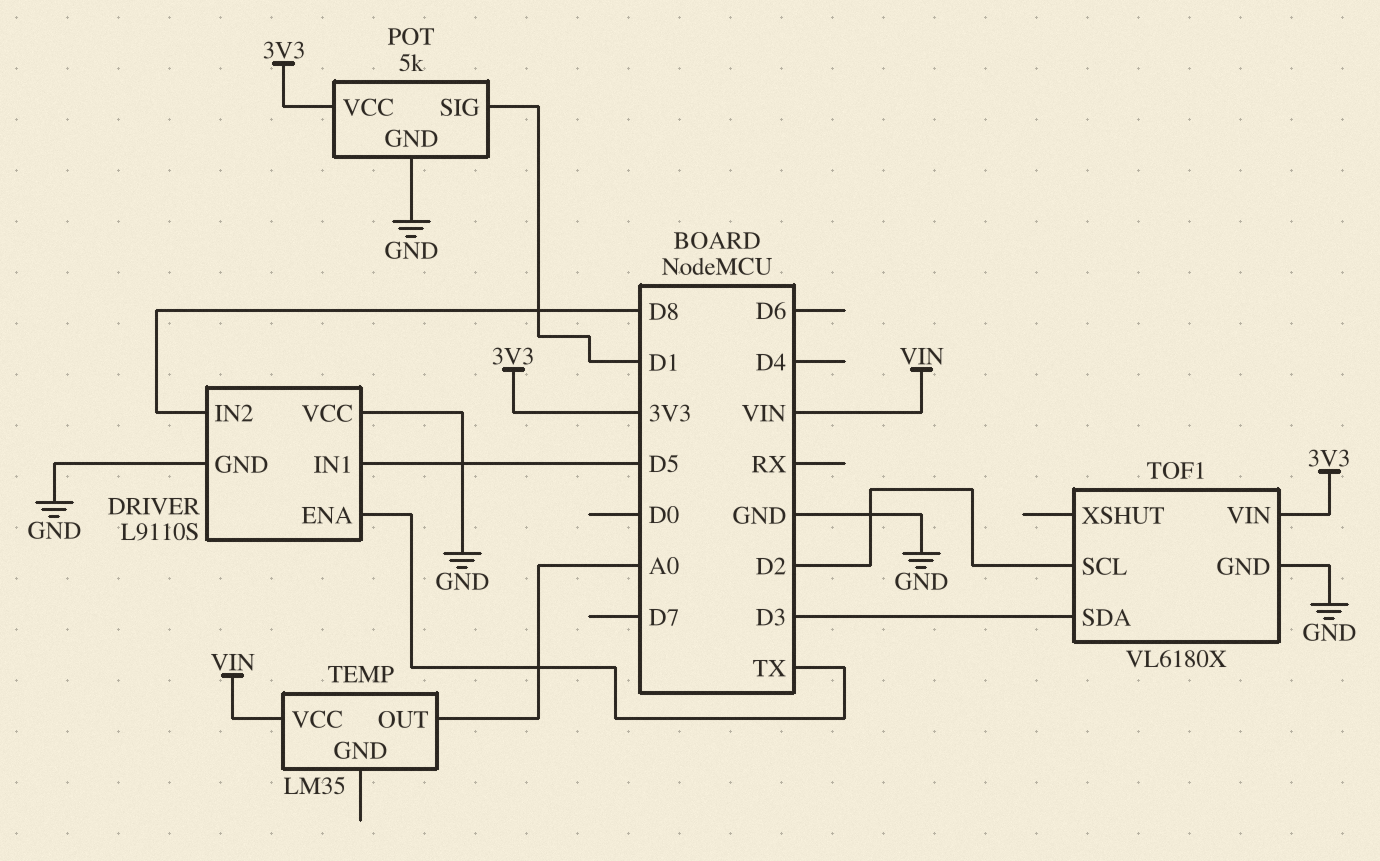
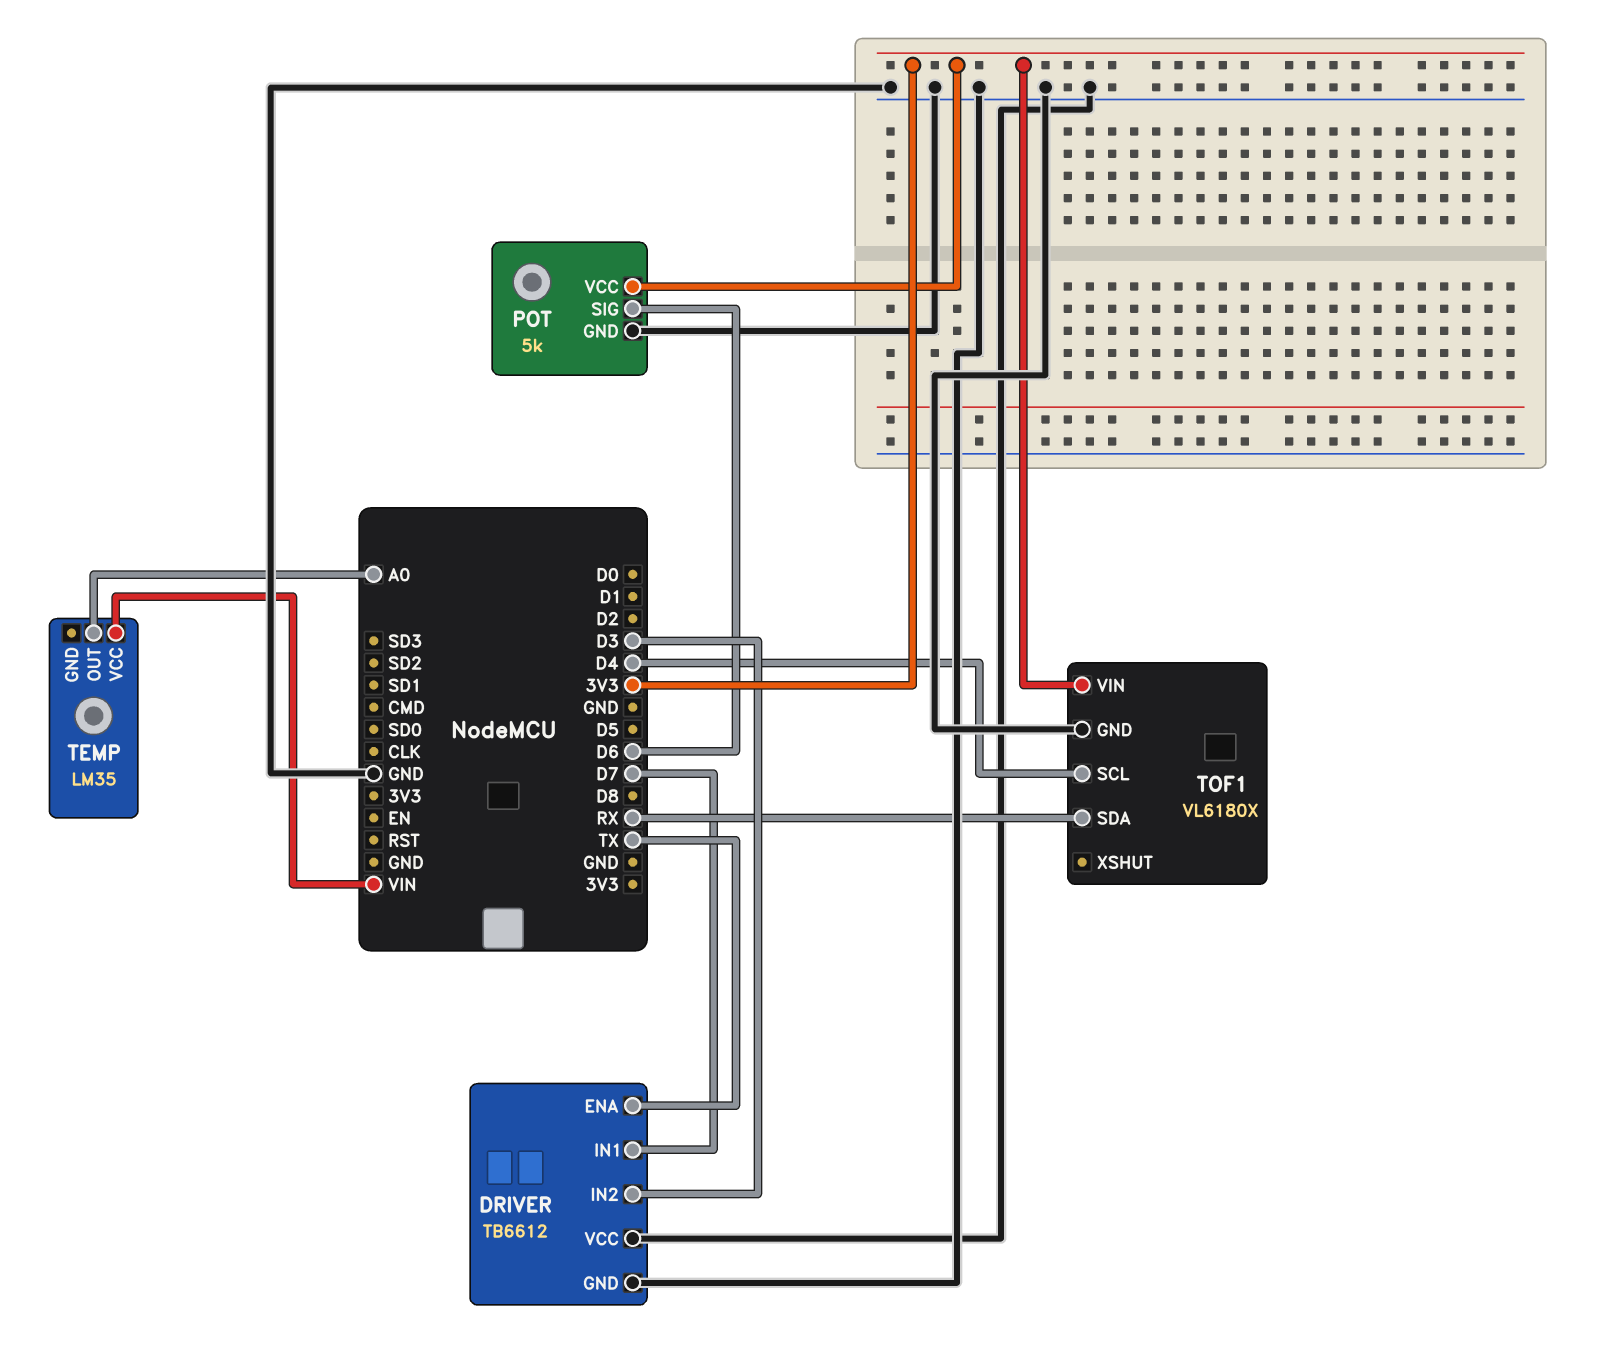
DRIVER: L9110S -> TB6612
DRIVER pin IN1: D5 -> D7
DRIVER pin IN2: D8 -> D3
POT pin SIG: D1 -> D6
TOF1 pin SCL: D2 -> D4
TOF1 pin SDA: D3 -> RX

